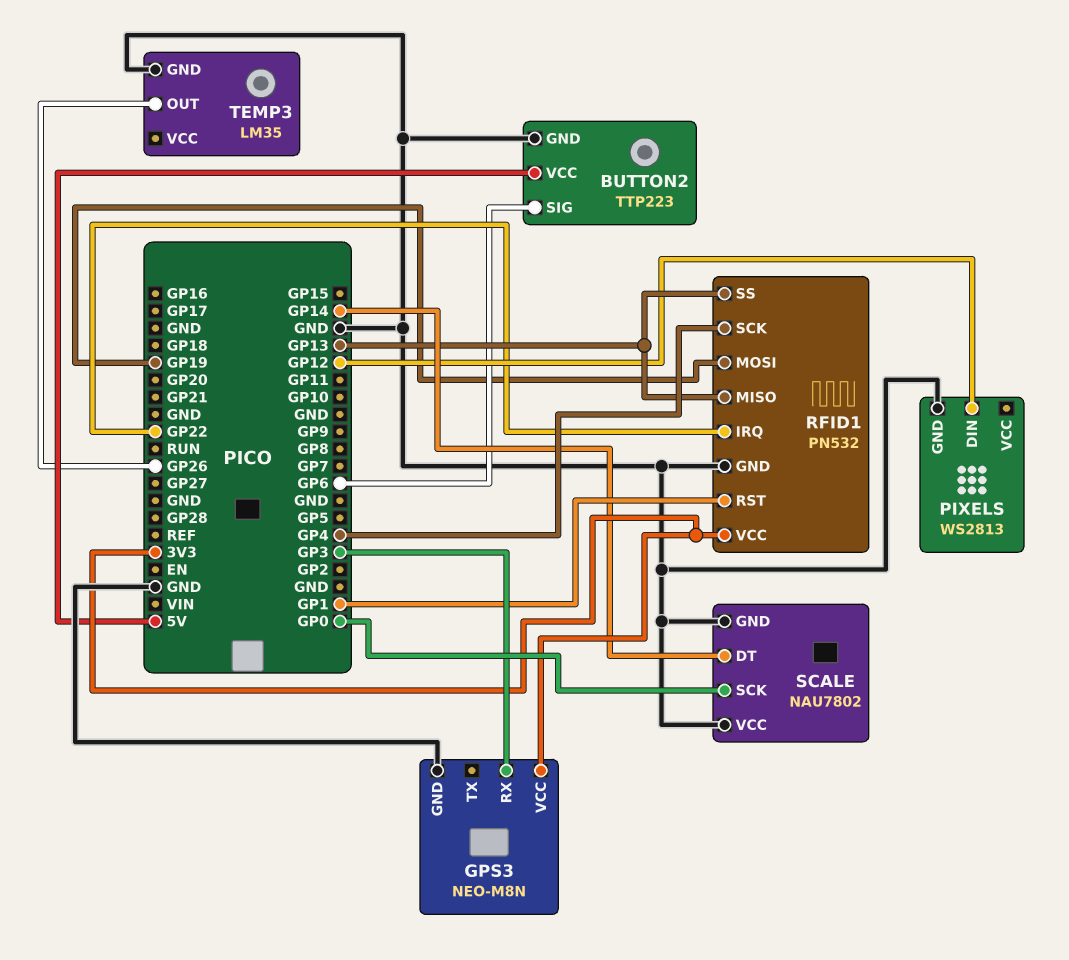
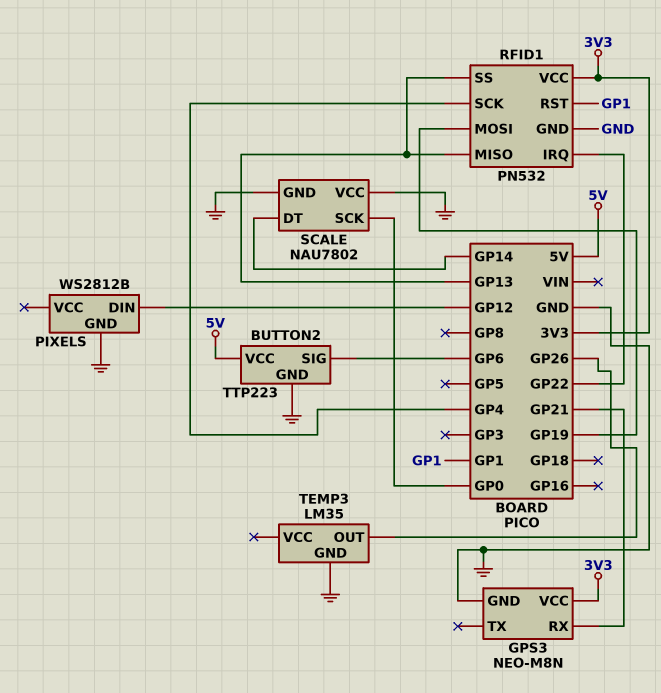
GPS3 pin RX: GP3 -> GP21
PIXELS: WS2813 -> WS2812B

